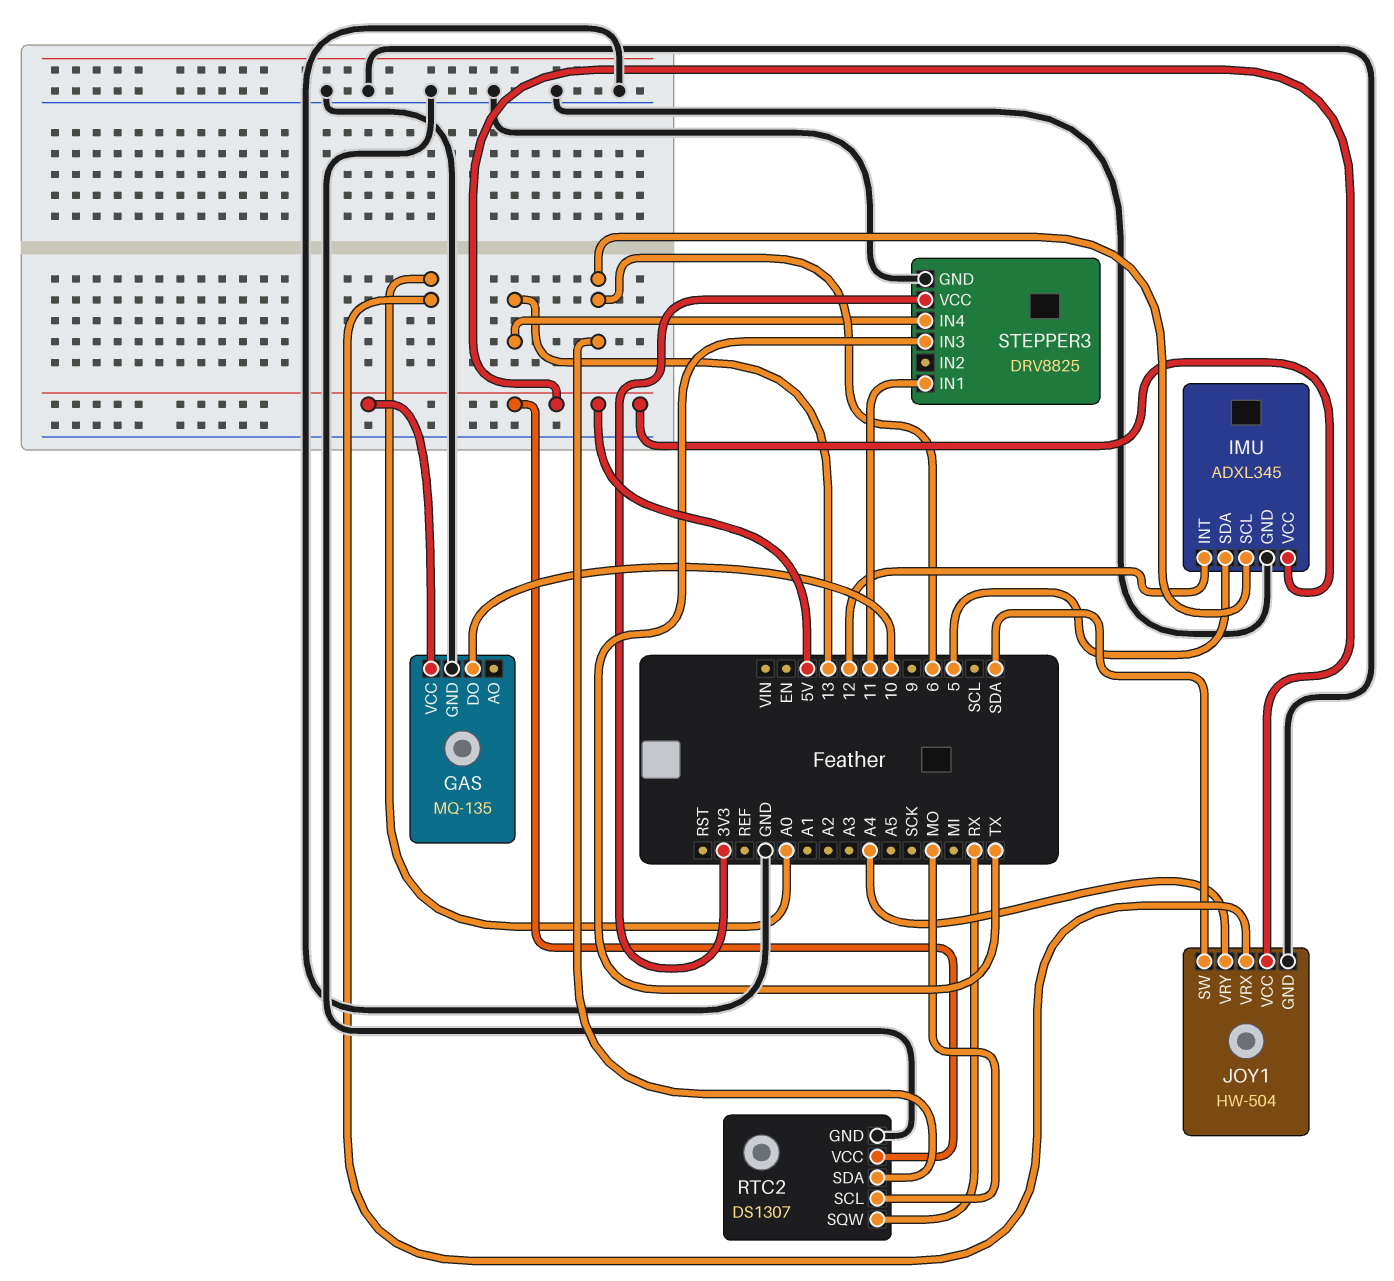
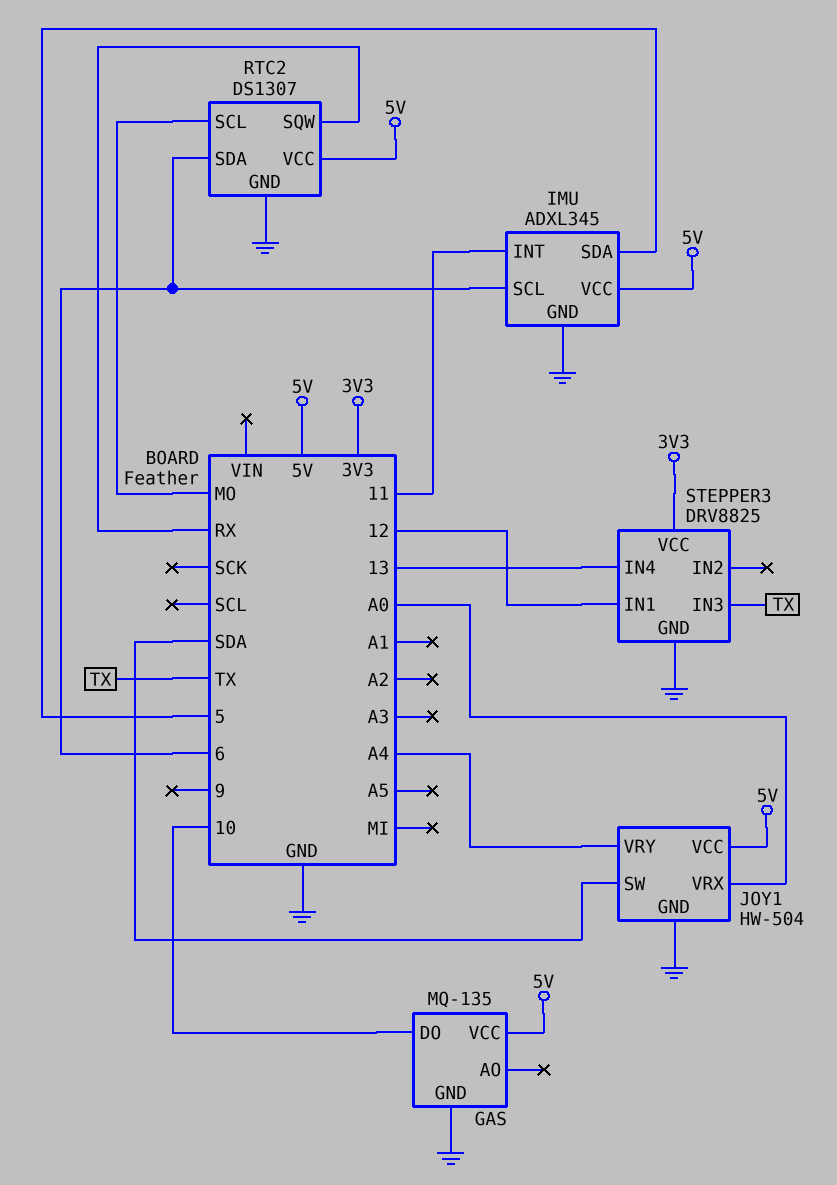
IMU pin INT: 12 -> 11
STEPPER3 pin IN1: 11 -> 12

